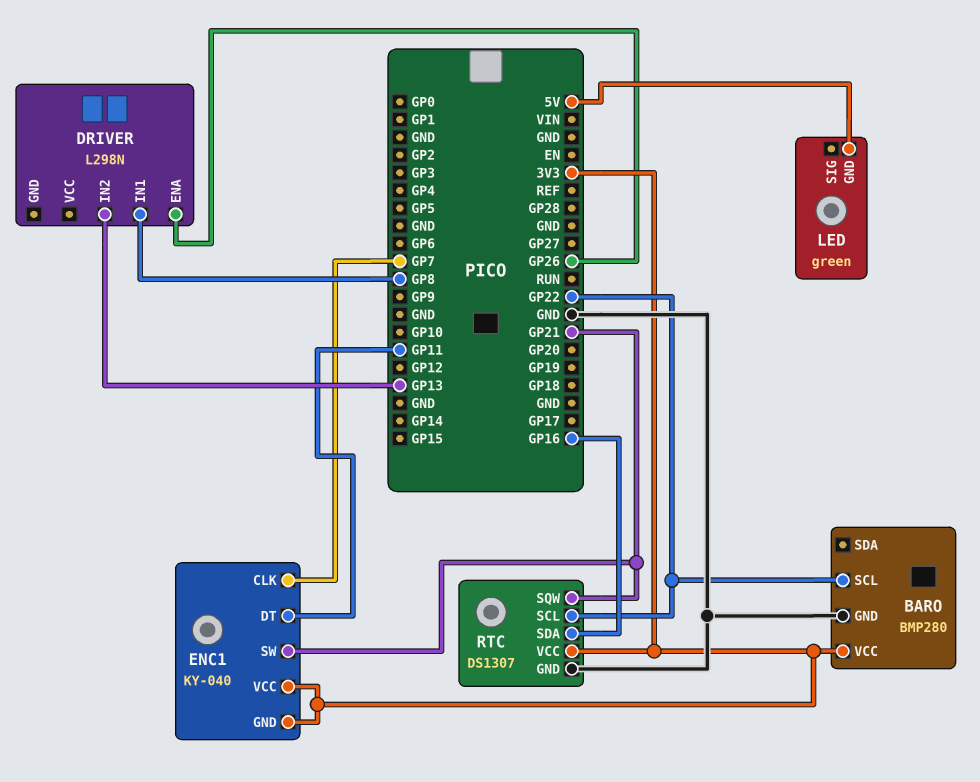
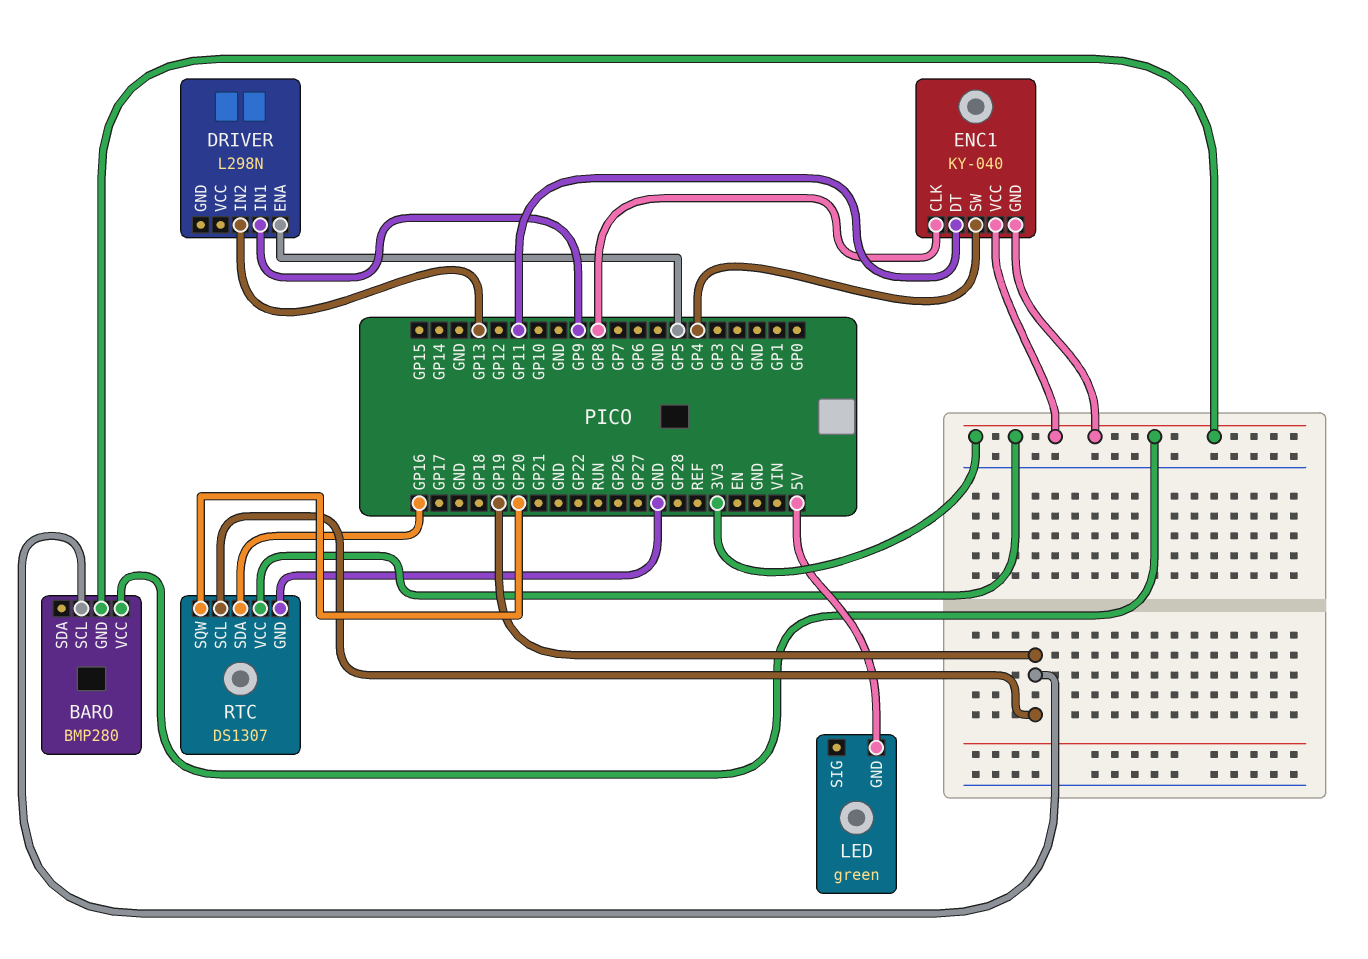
BARO pin GND: GND -> 3V3
BARO pin SCL: GP22 -> GP19
DRIVER pin ENA: GP26 -> GP5
DRIVER pin IN1: GP8 -> GP9
ENC1 pin CLK: GP7 -> GP8
ENC1 pin SW: GP21 -> GP4
RTC pin SCL: GP22 -> GP19
RTC pin SQW: GP21 -> GP20

